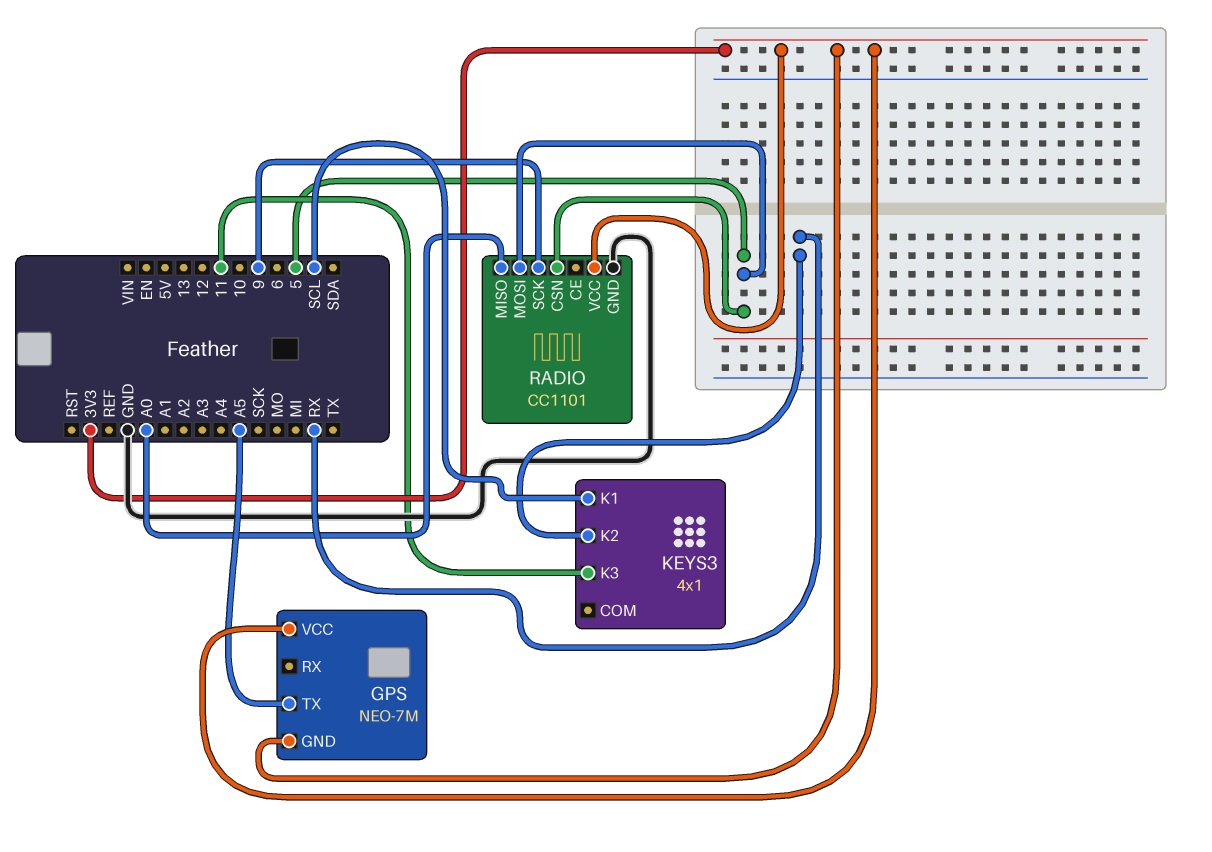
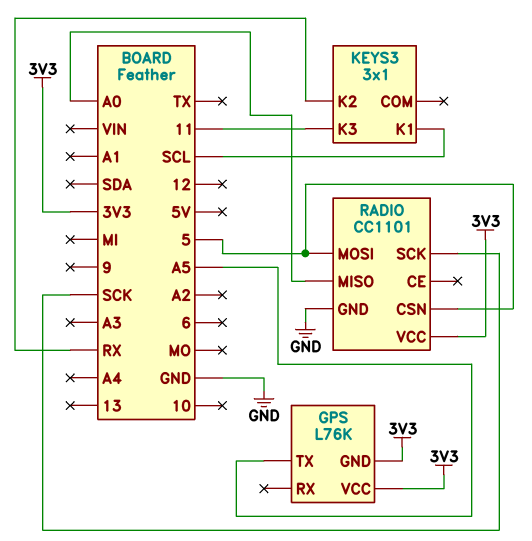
GPS: NEO-7M -> L76K
KEYS3: 4x1 -> 3x1
RADIO pin SCK: 9 -> SCK

